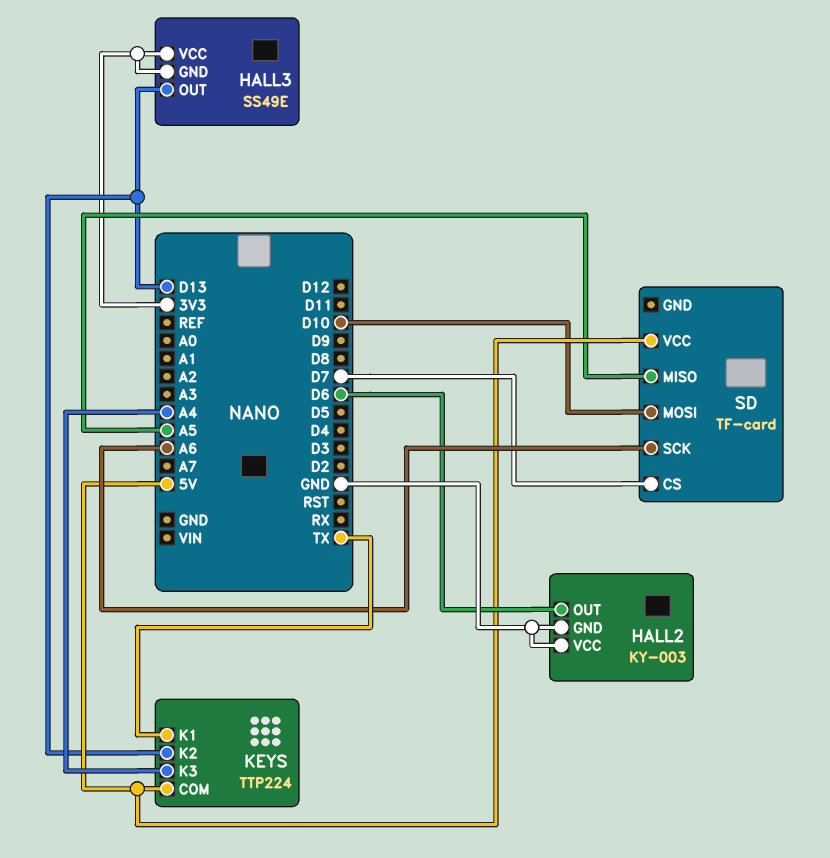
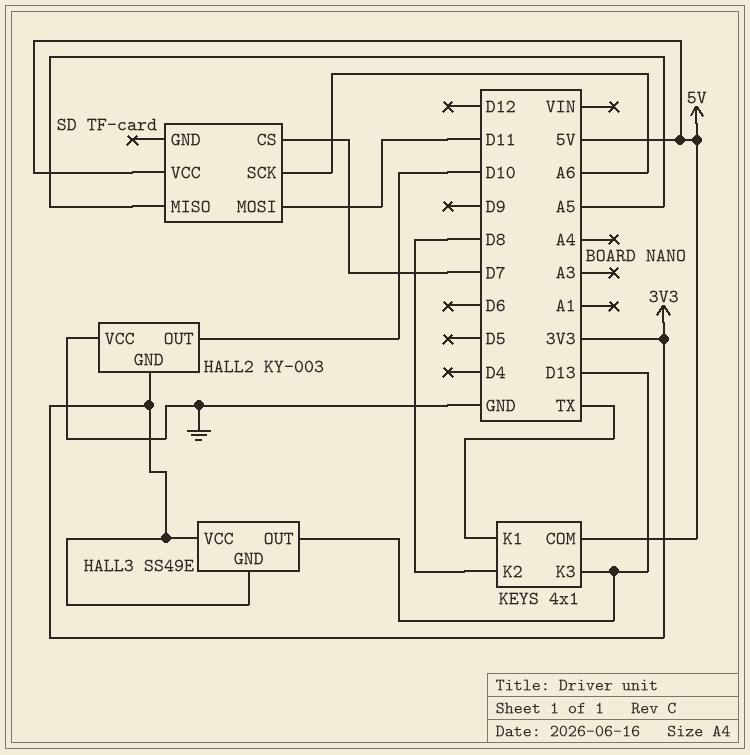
HALL2 pin GND: GND -> 3V3
HALL2 pin OUT: D6 -> D10
KEYS: TTP224 -> 4x1
KEYS pin K2: D13 -> D8
KEYS pin K3: A4 -> D13
SD pin MOSI: D10 -> D11

